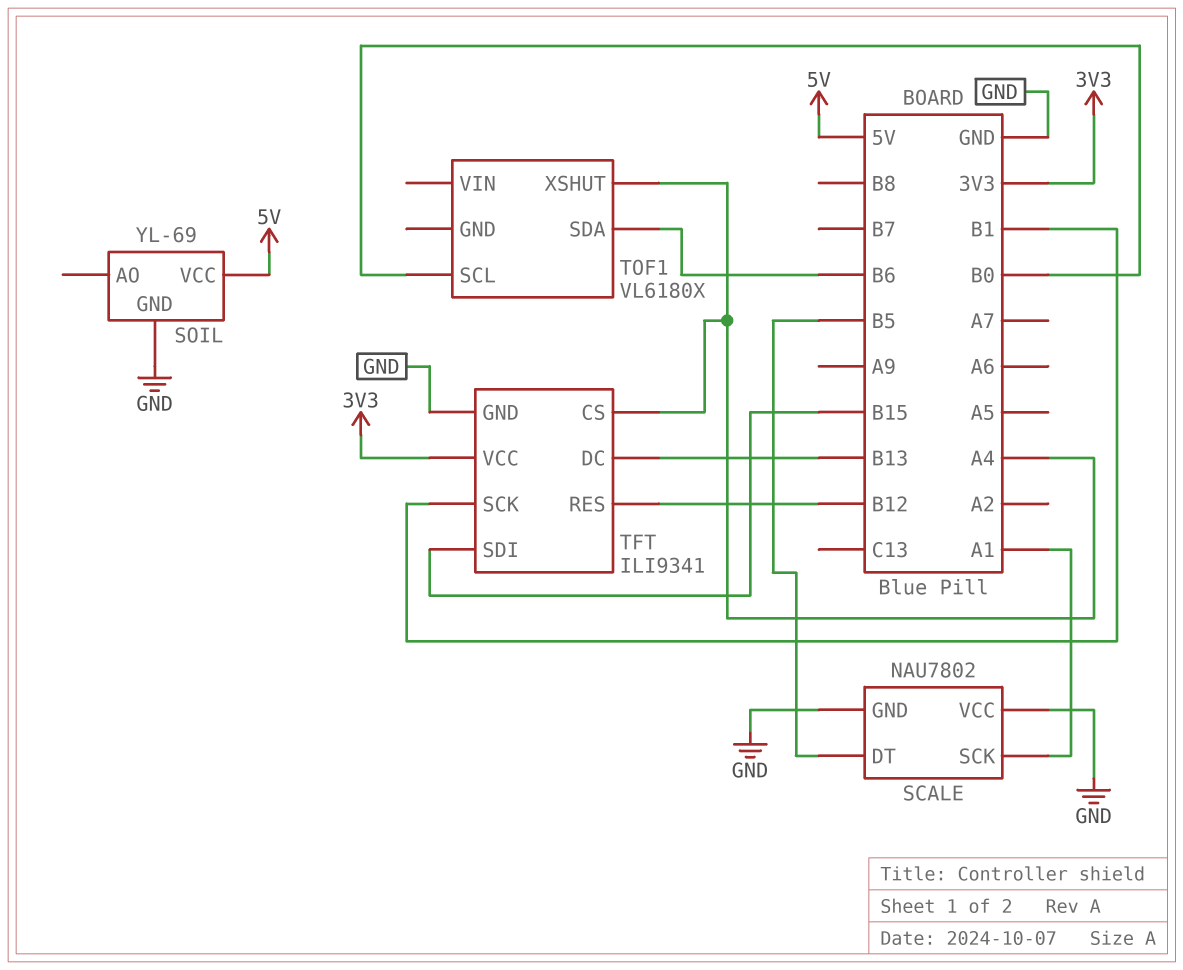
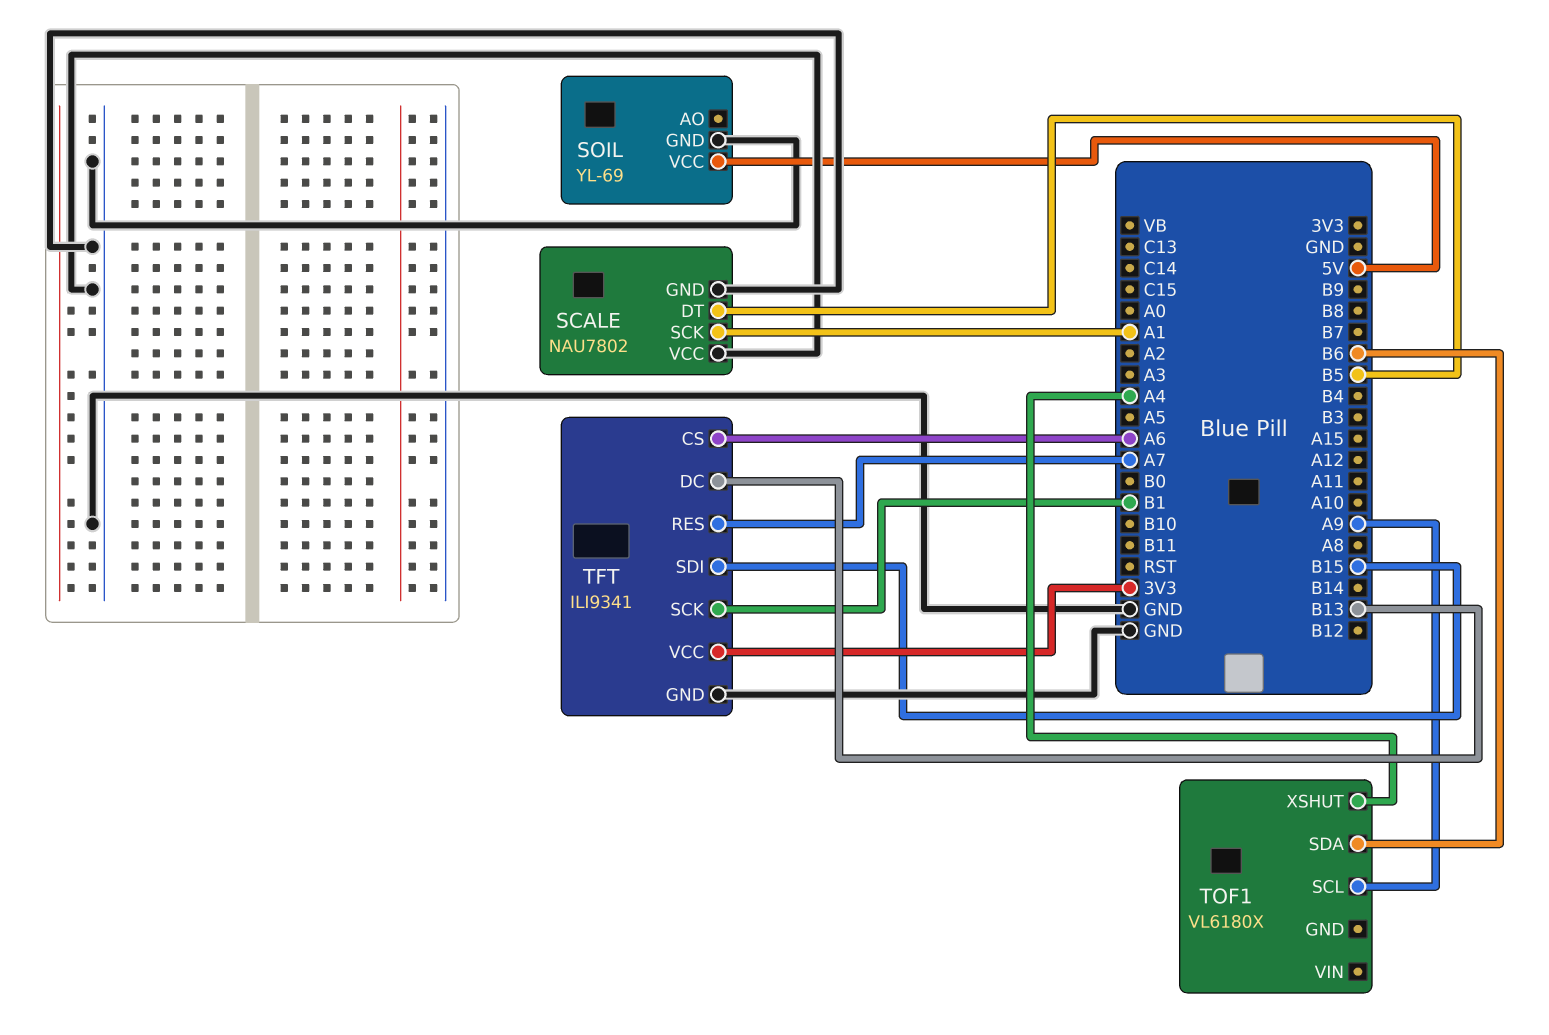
TFT pin CS: A4 -> A6
TFT pin RES: B12 -> A7
TOF1 pin SCL: B0 -> A9

